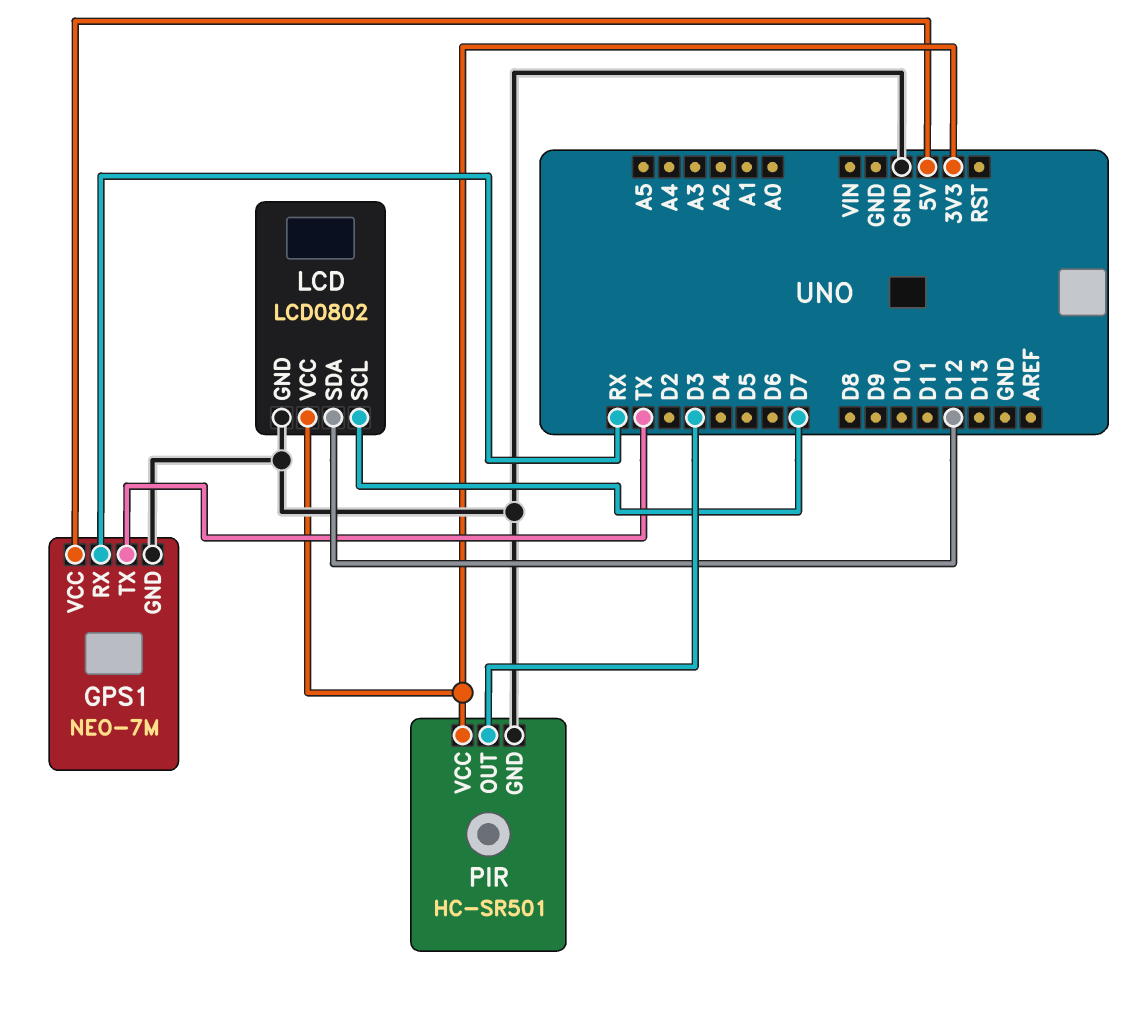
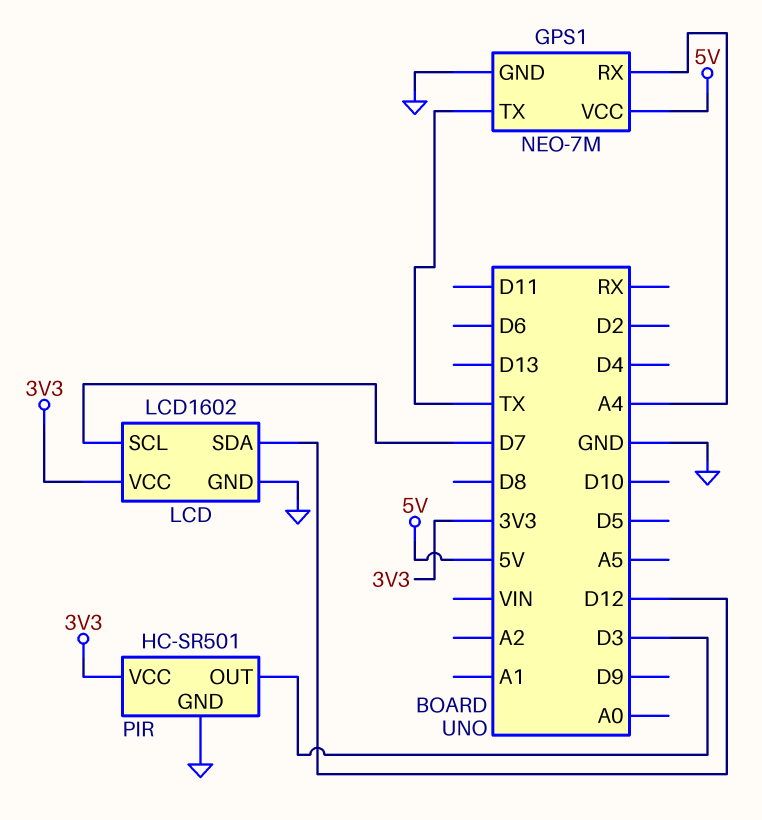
GPS1 pin RX: RX -> A4
LCD: LCD0802 -> LCD1602

